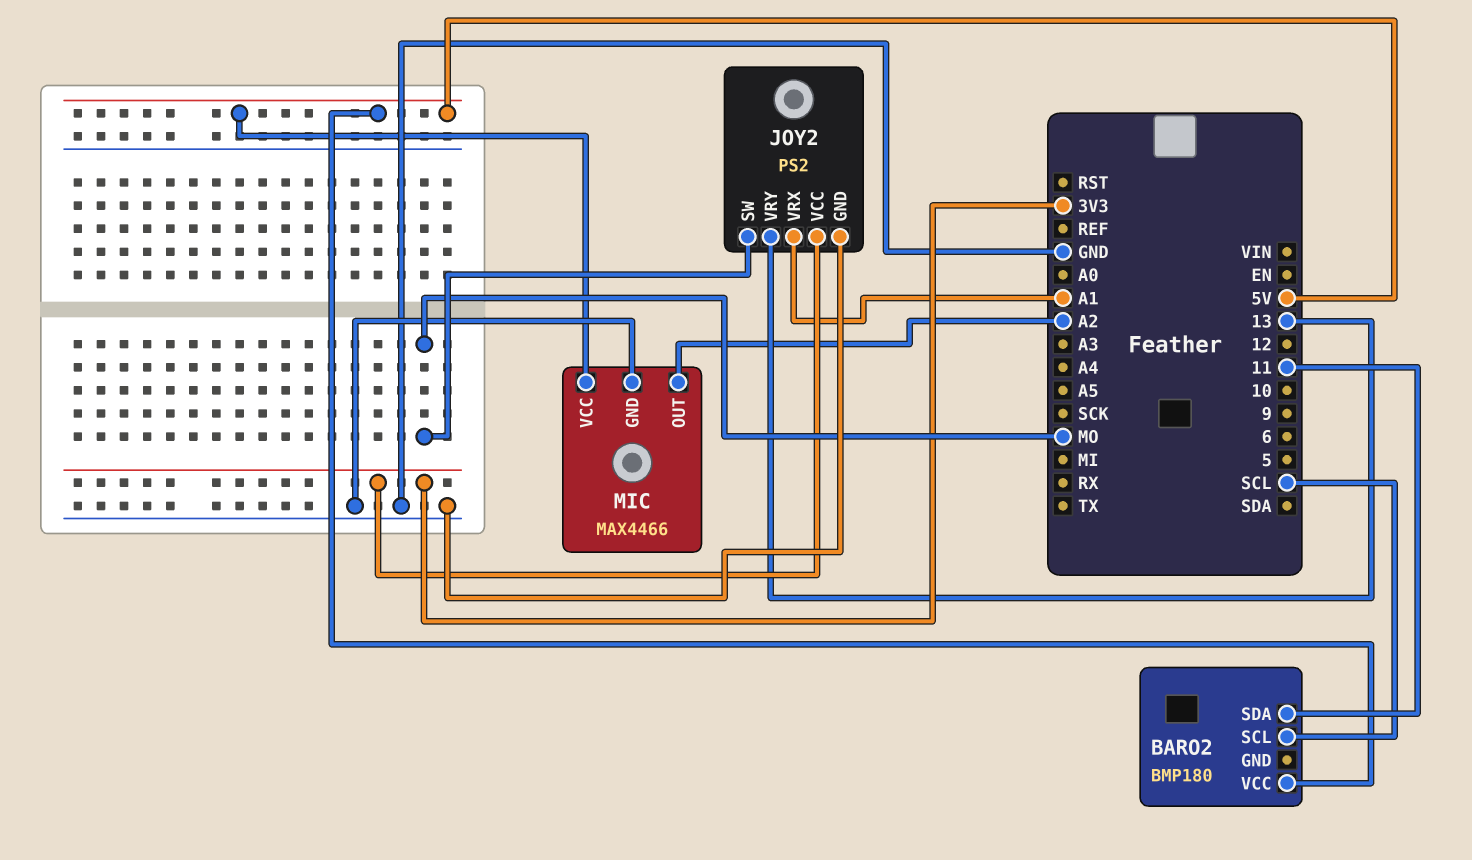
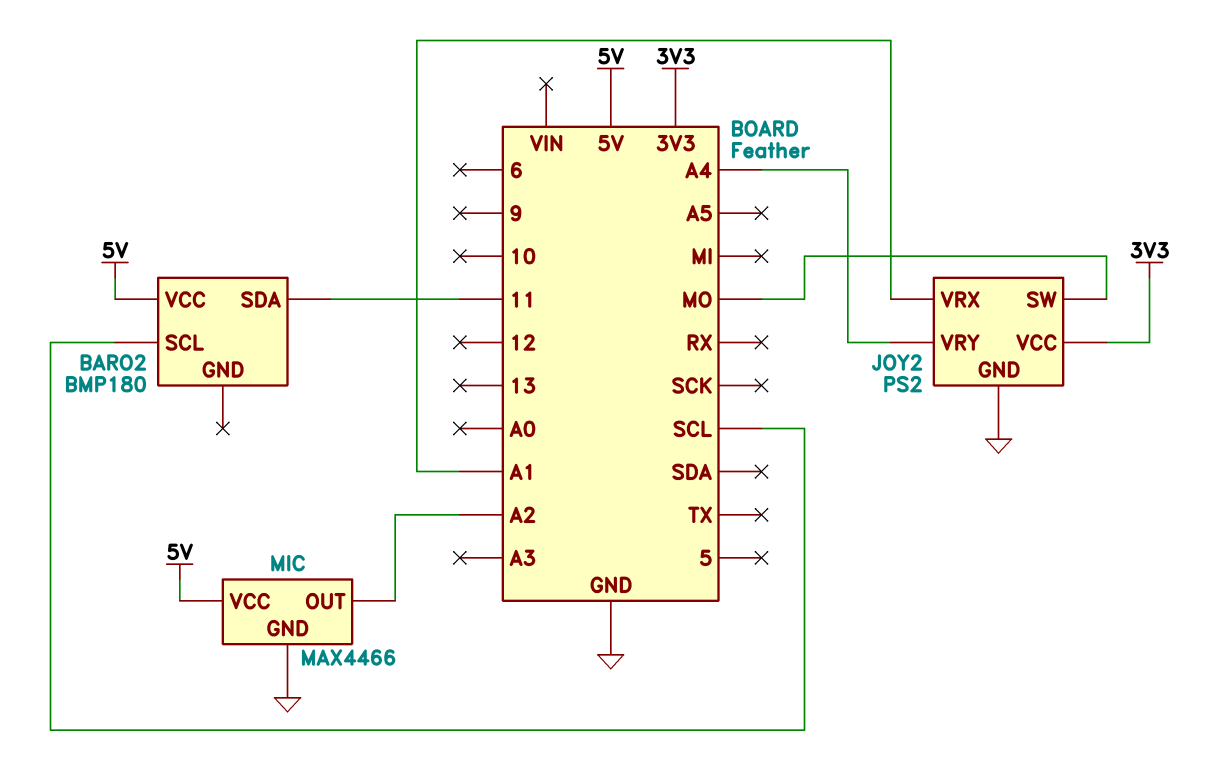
JOY2 pin VRY: 13 -> A4

